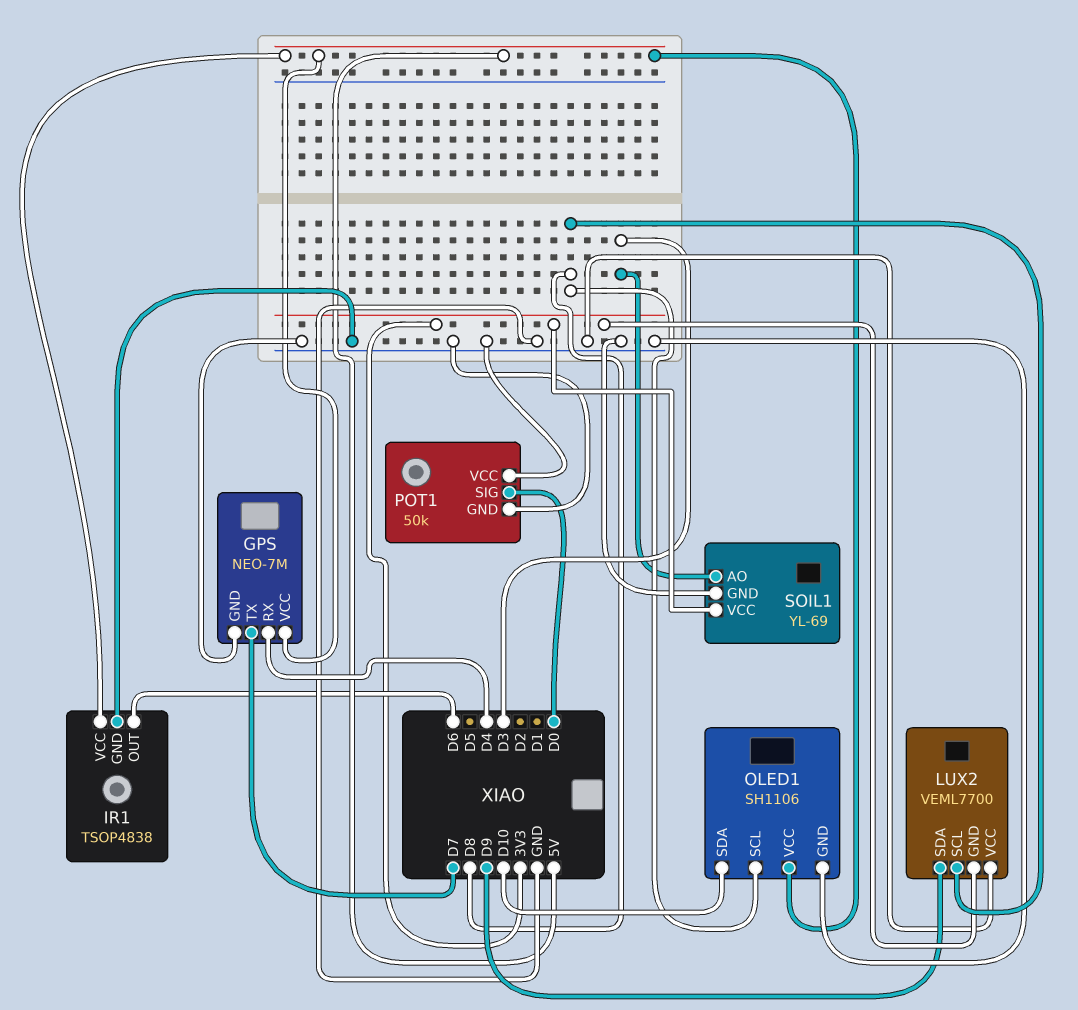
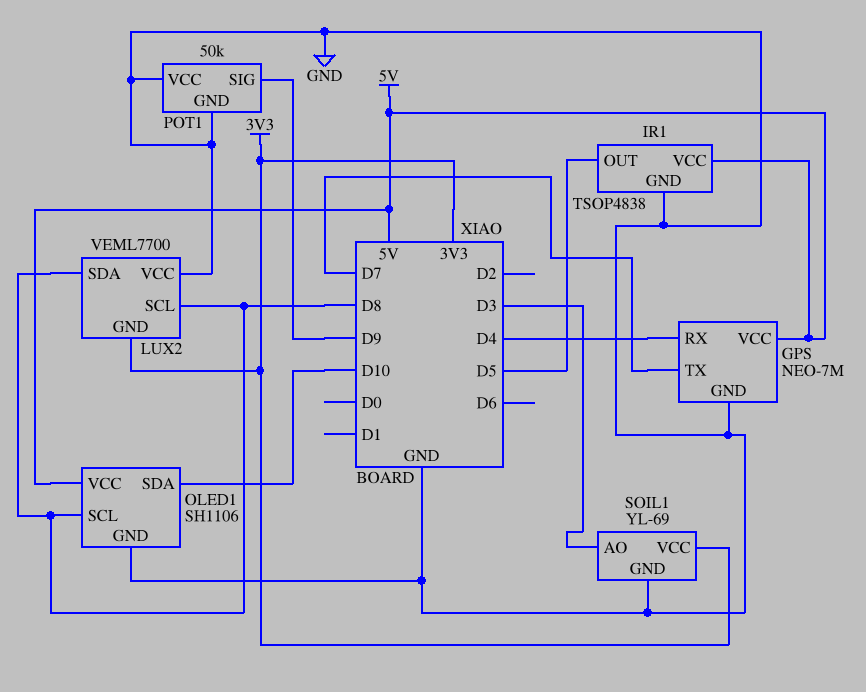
IR1 pin OUT: D6 -> D5
LUX2 pin SDA: D9 -> D8
POT1 pin SIG: D0 -> D9

